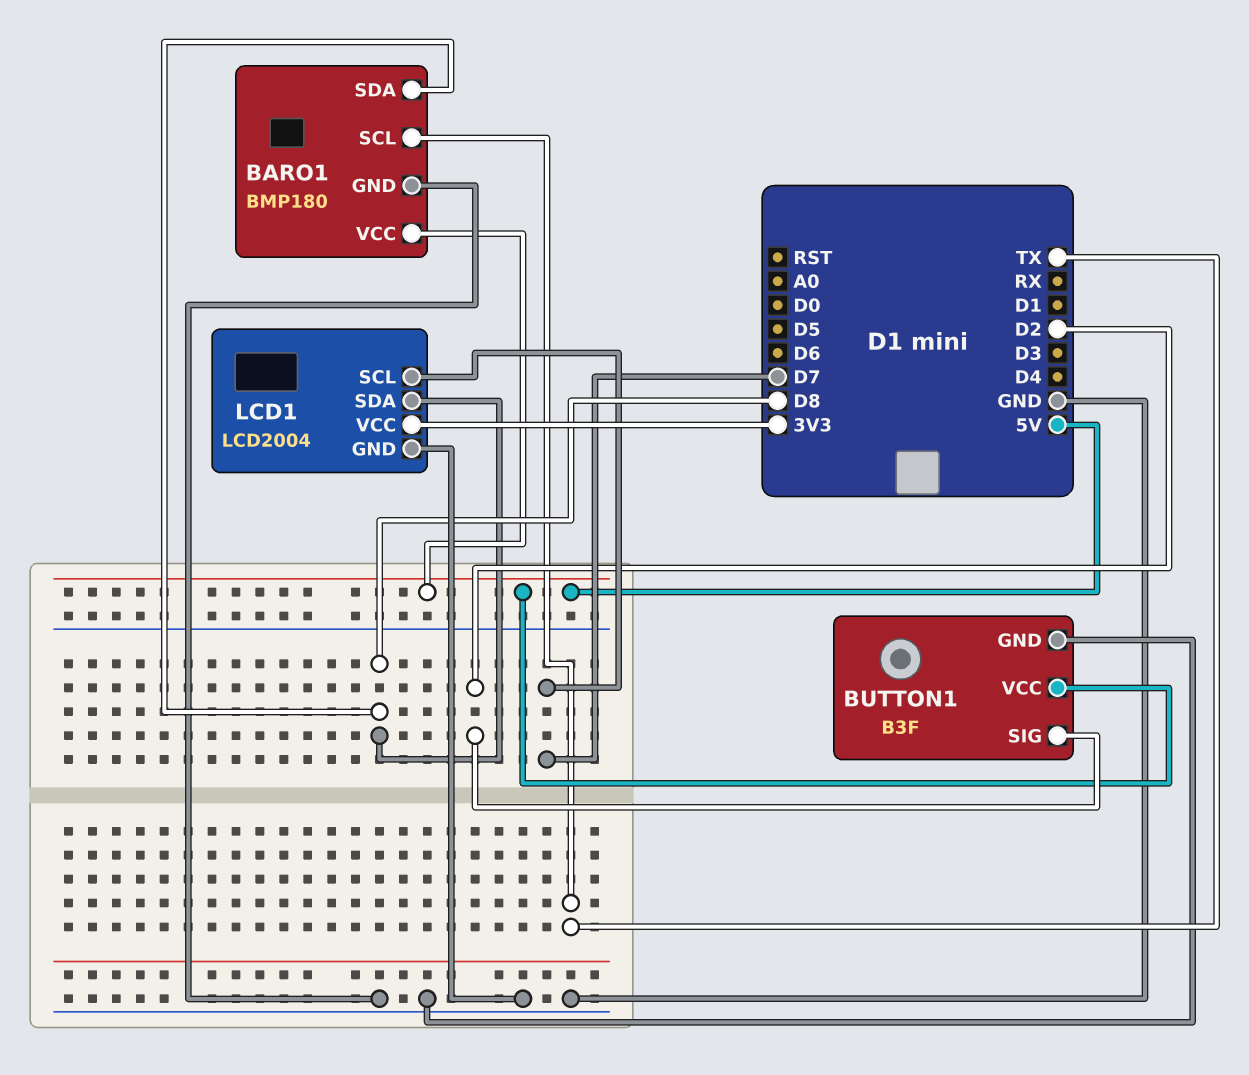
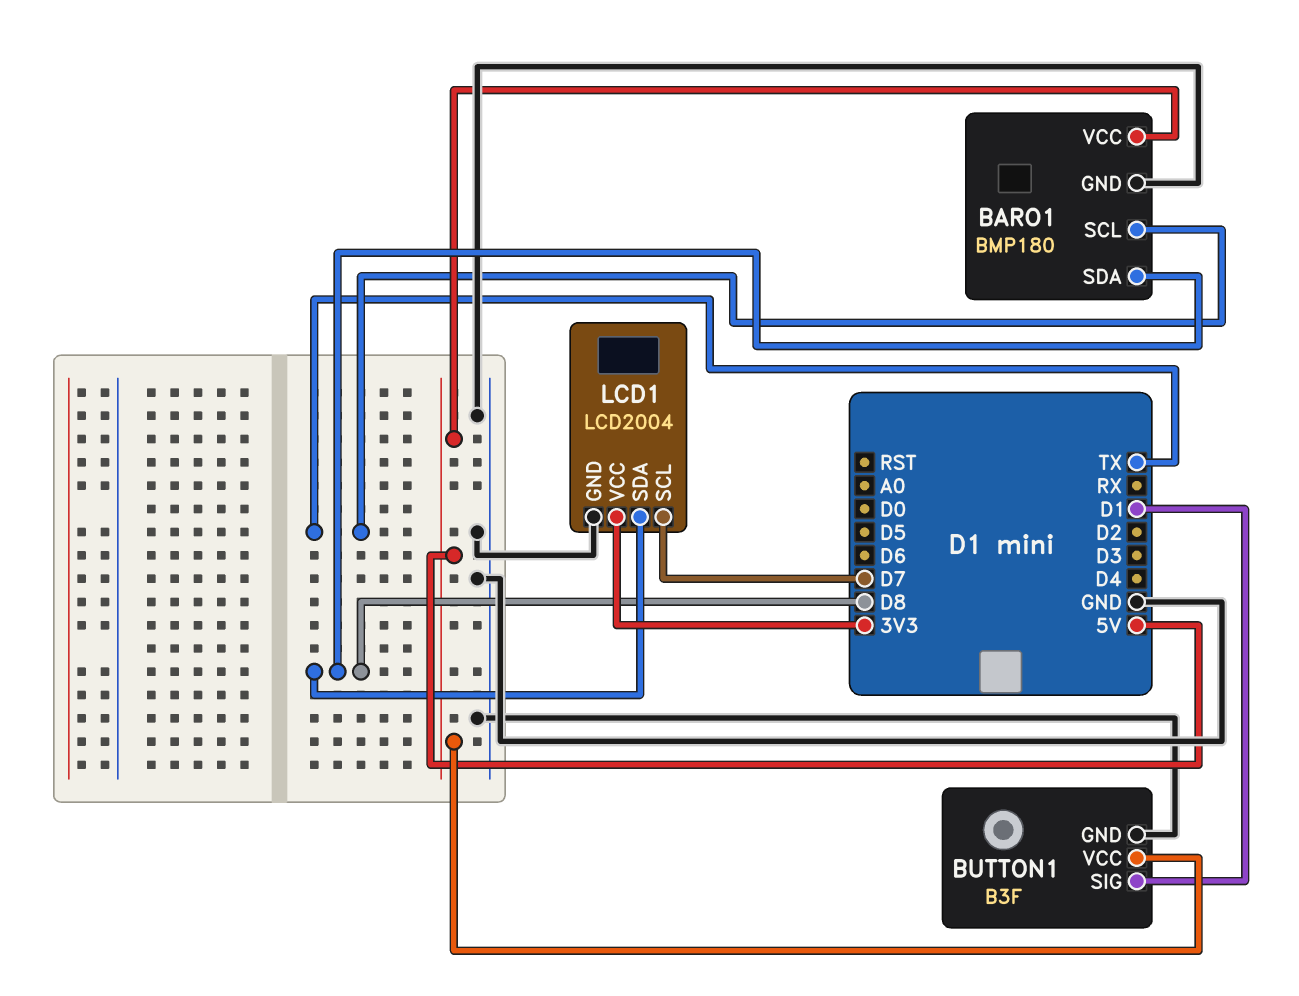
BUTTON1 pin SIG: D2 -> D1

